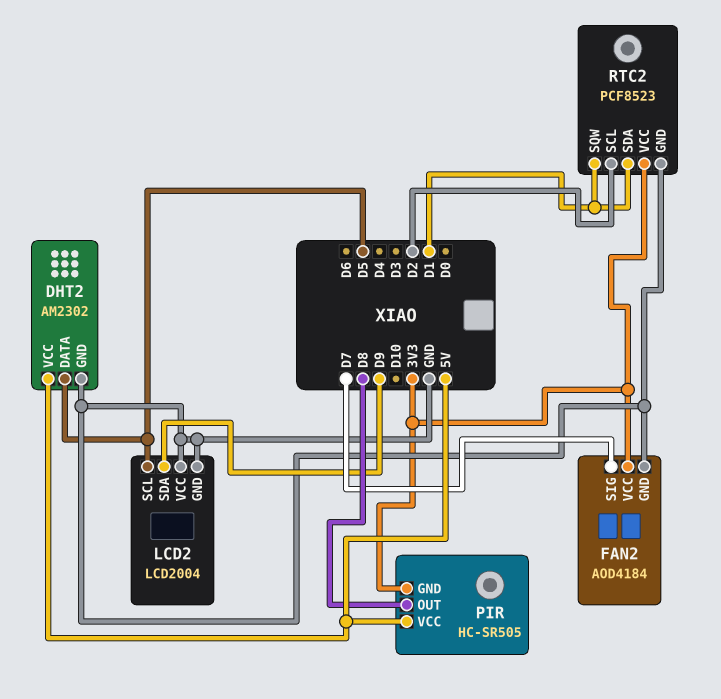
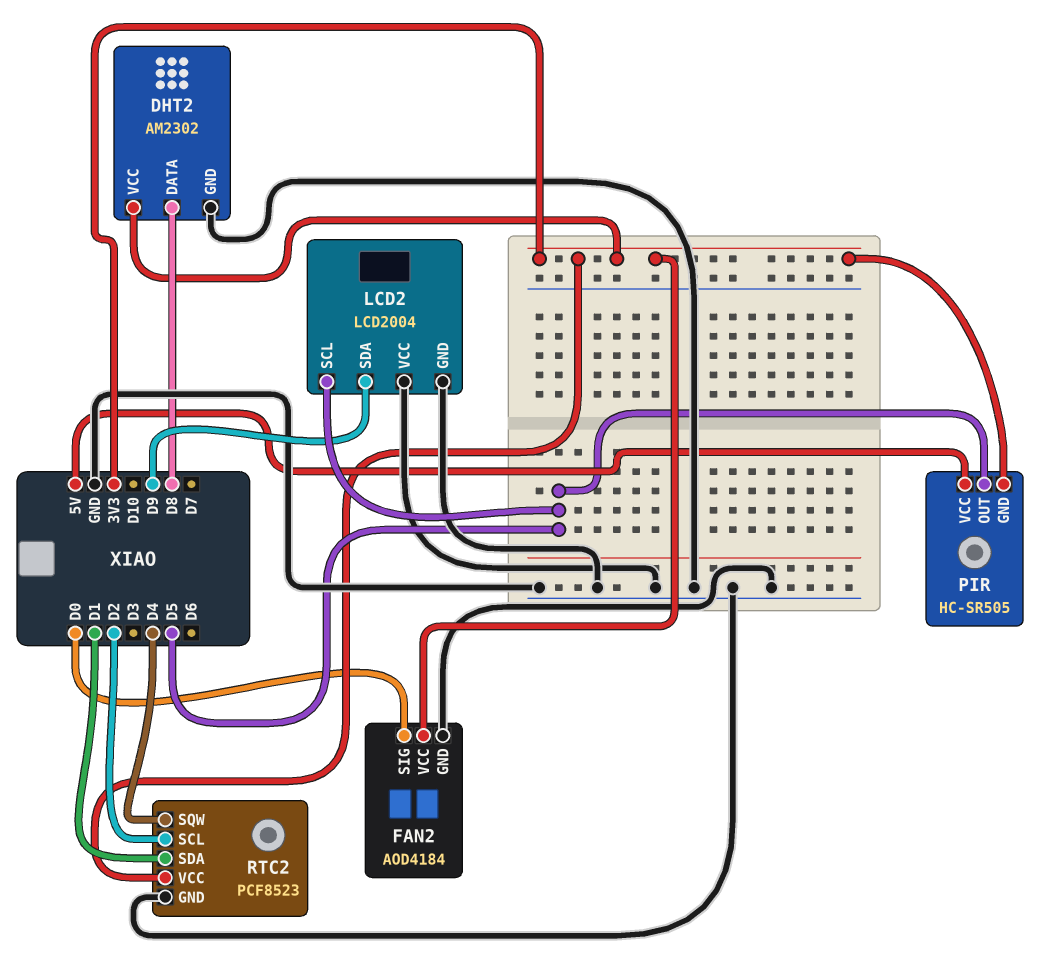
DHT2 pin DATA: D5 -> D8
DHT2 pin VCC: 5V -> 3V3
FAN2 pin SIG: D7 -> D0
PIR pin OUT: D8 -> D5
RTC2 pin SQW: D1 -> D4

